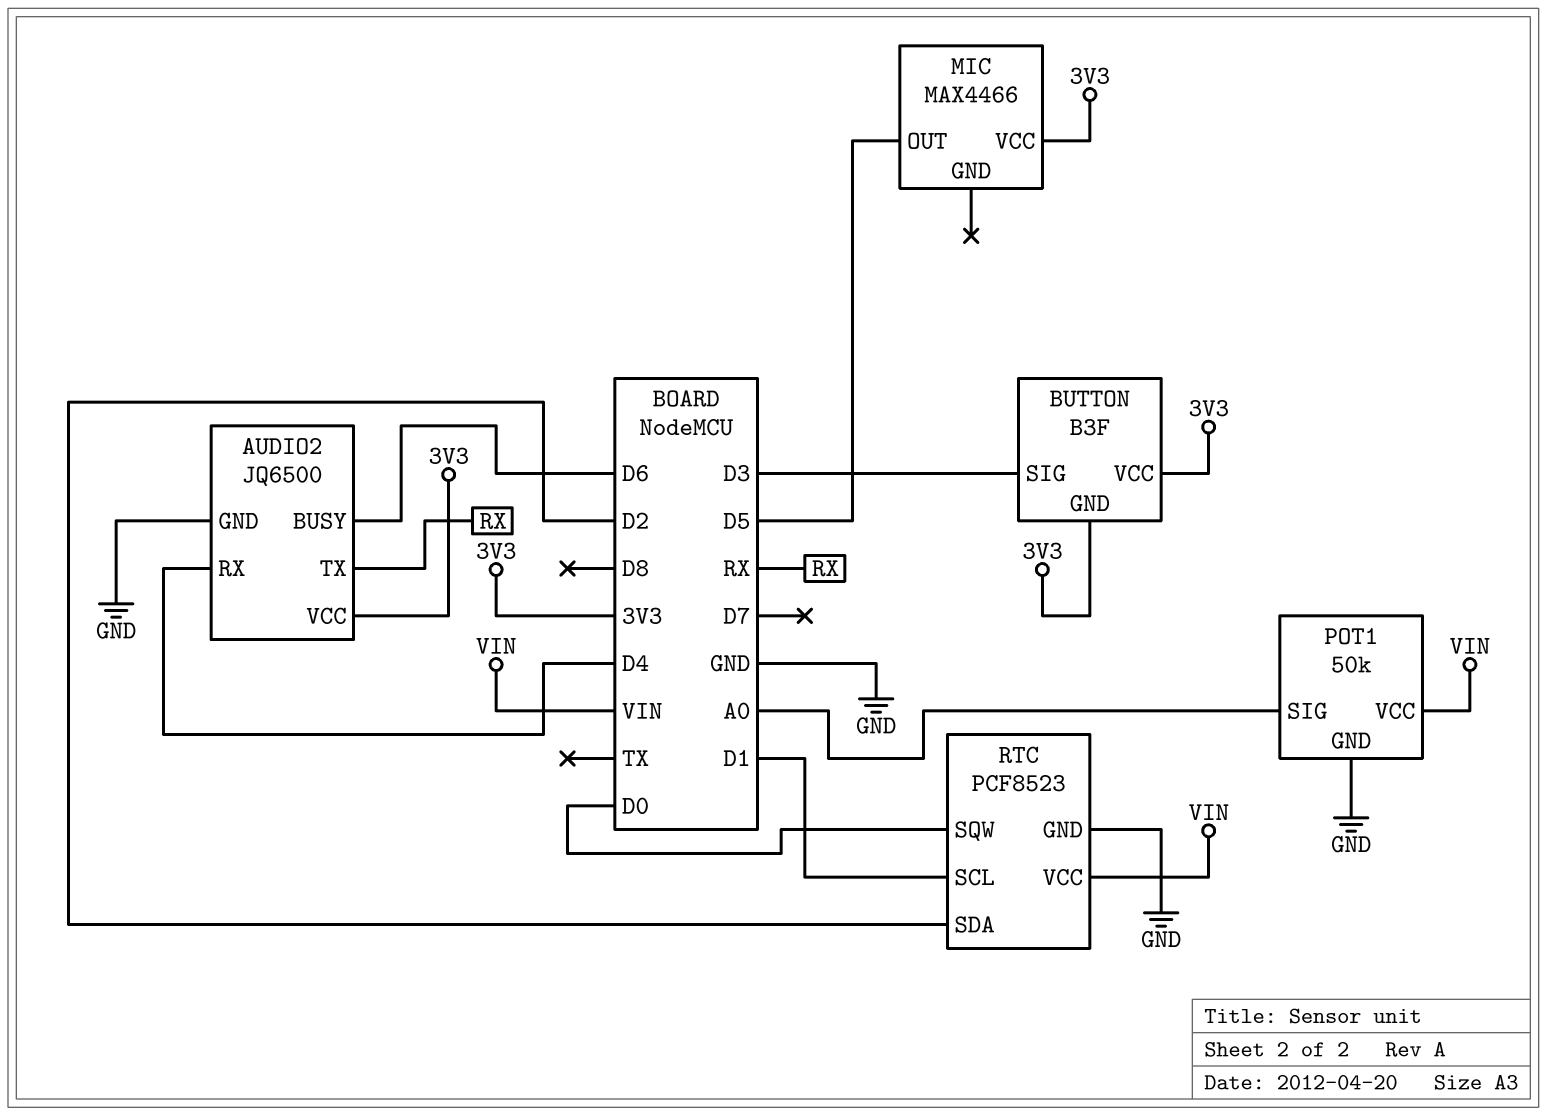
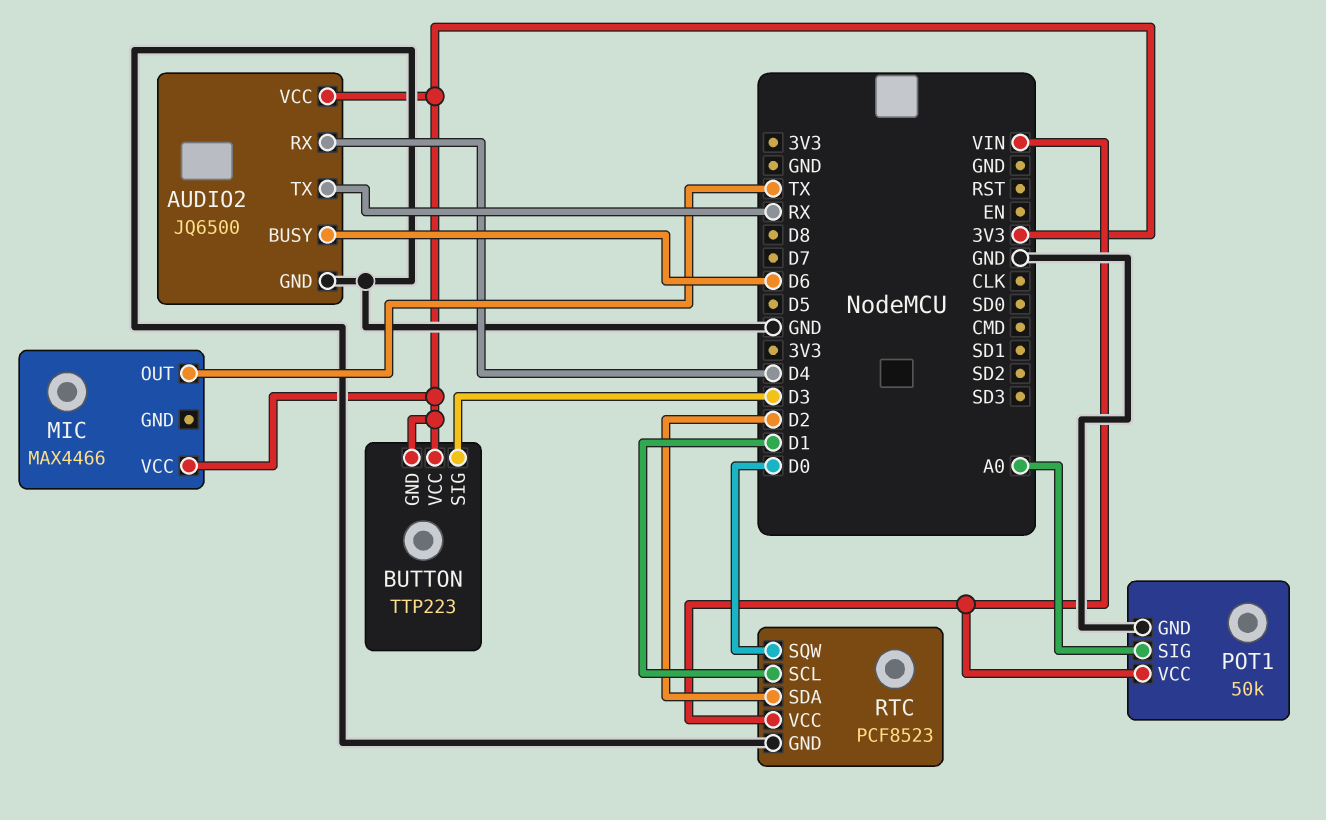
BUTTON: B3F -> TTP223
MIC pin OUT: D5 -> TX

